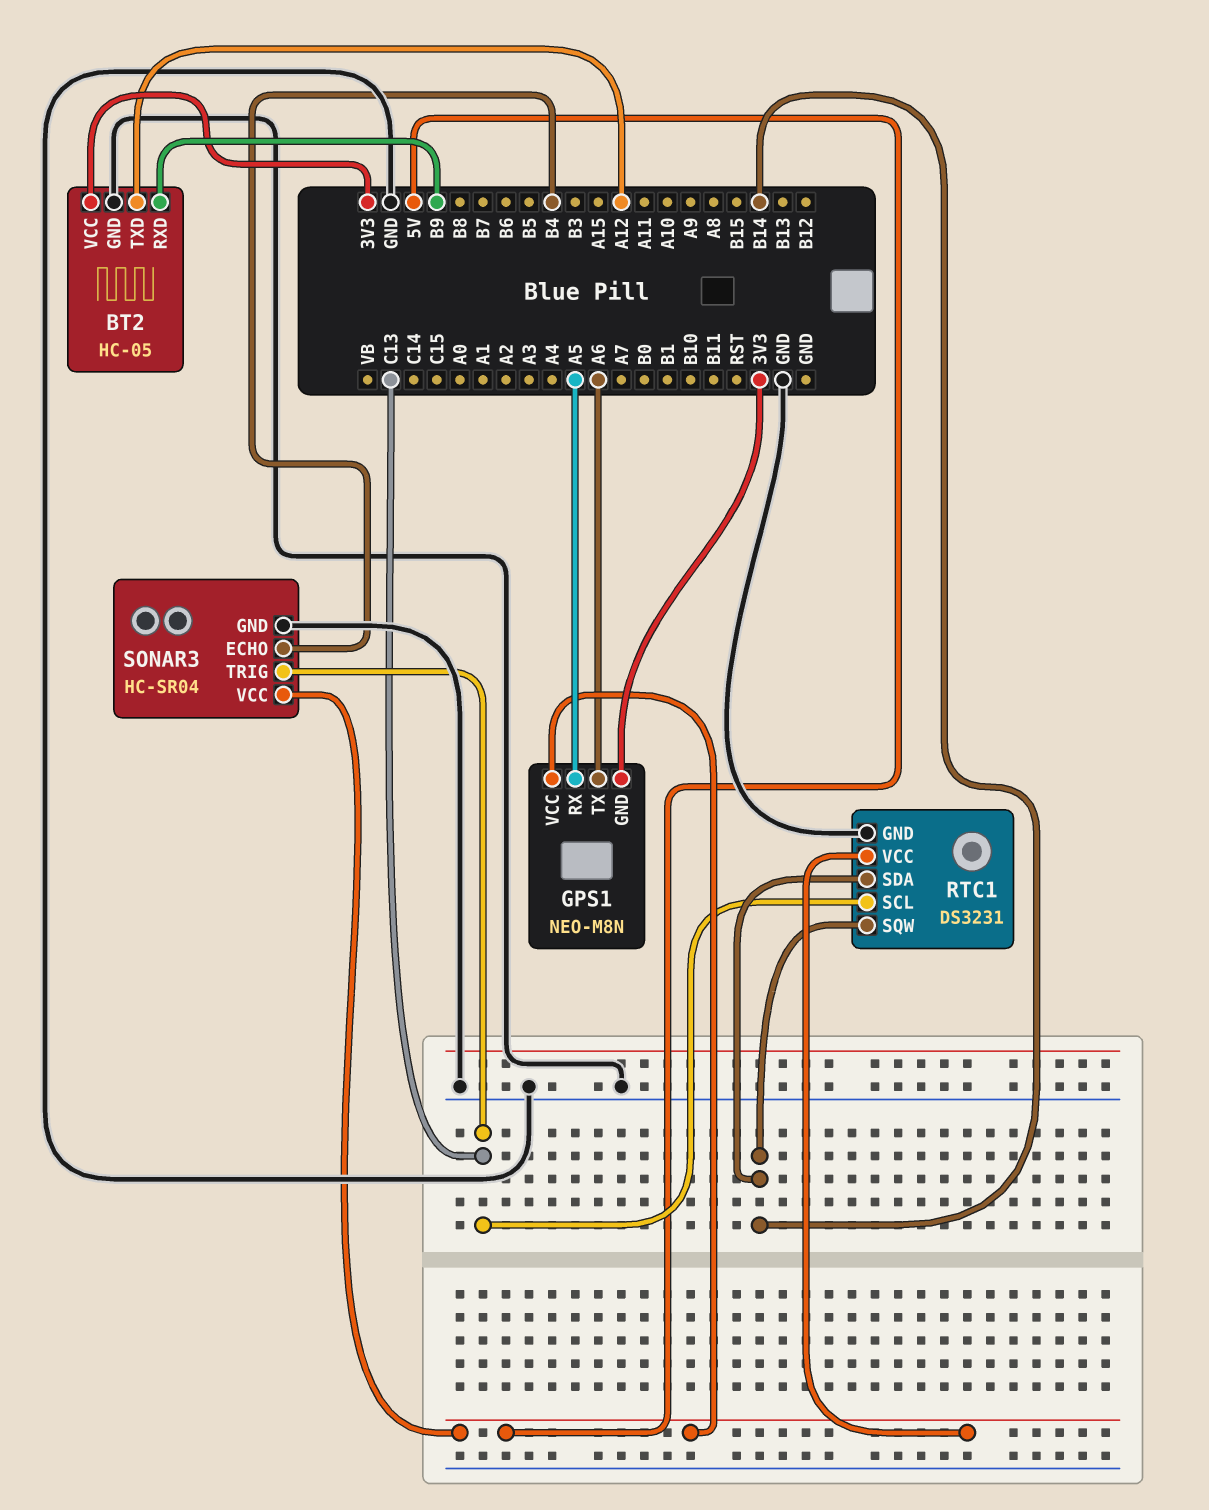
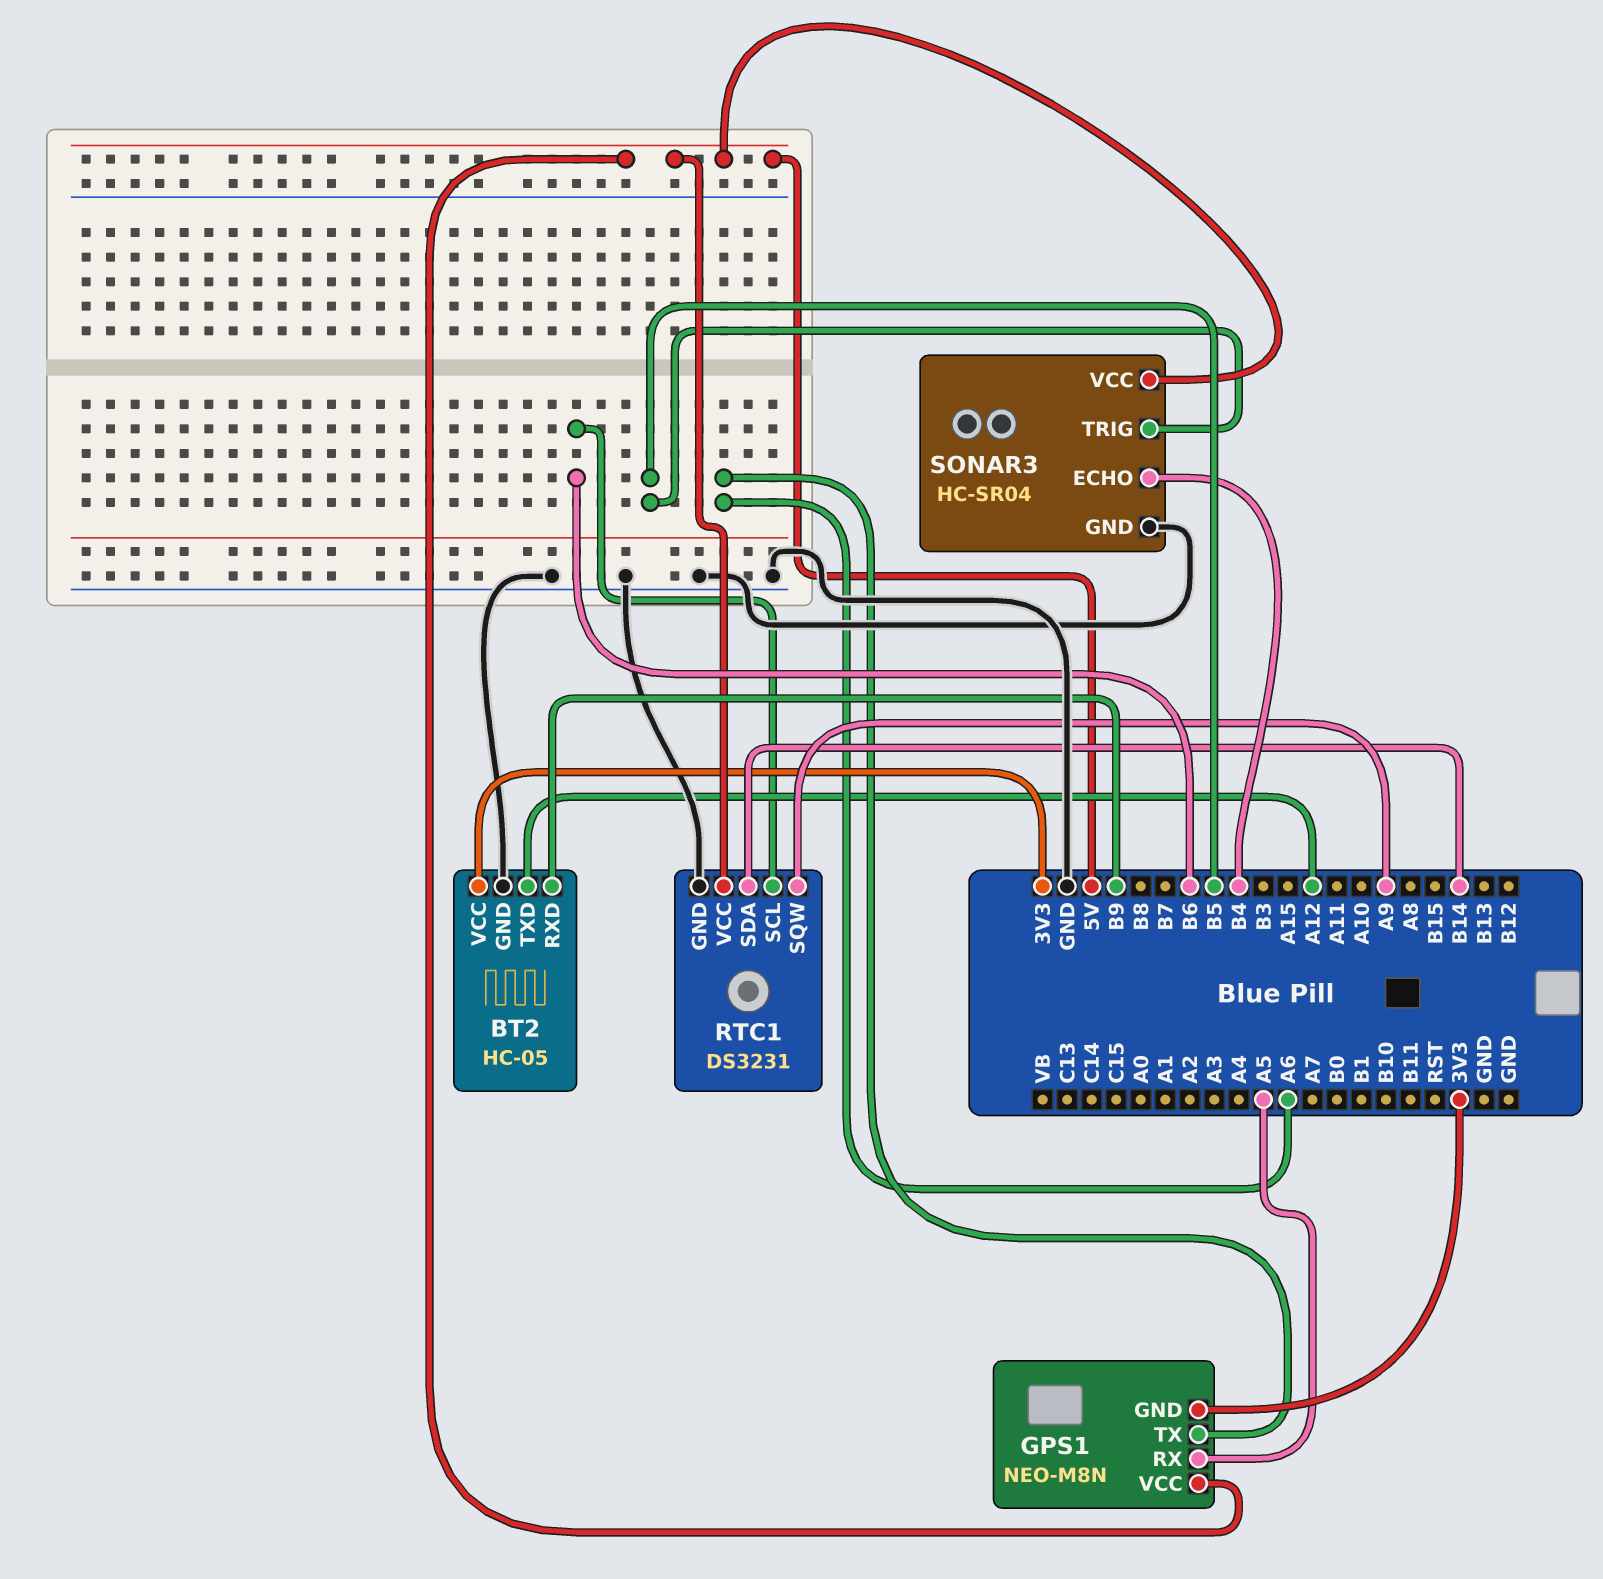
RTC1 pin SCL: C13 -> B6
RTC1 pin SQW: B14 -> A9
SONAR3 pin TRIG: C13 -> B5

